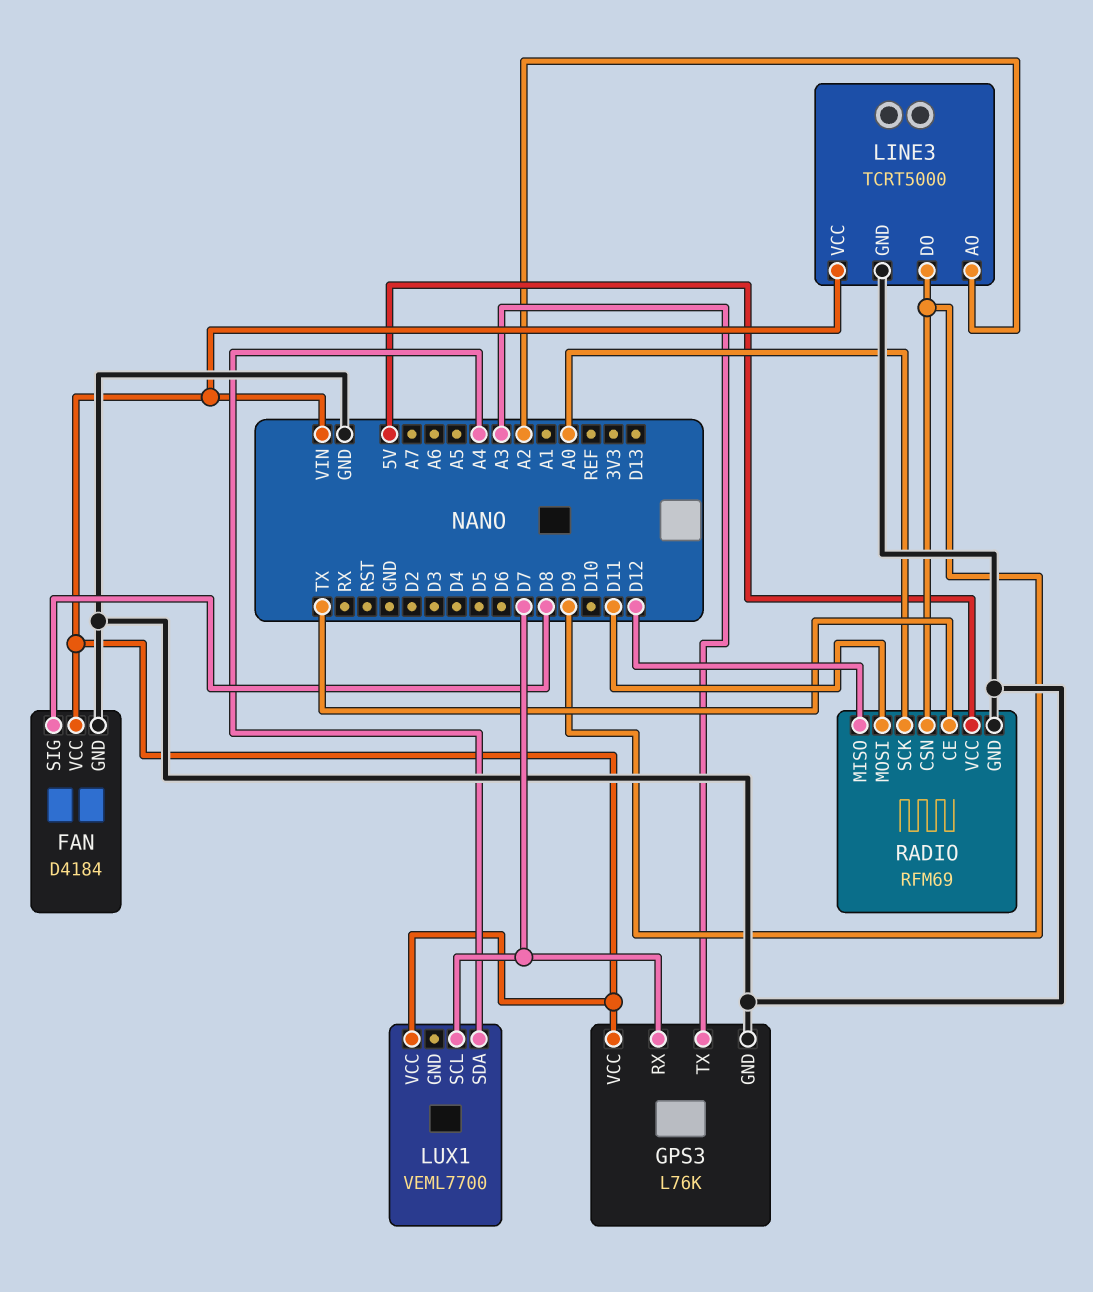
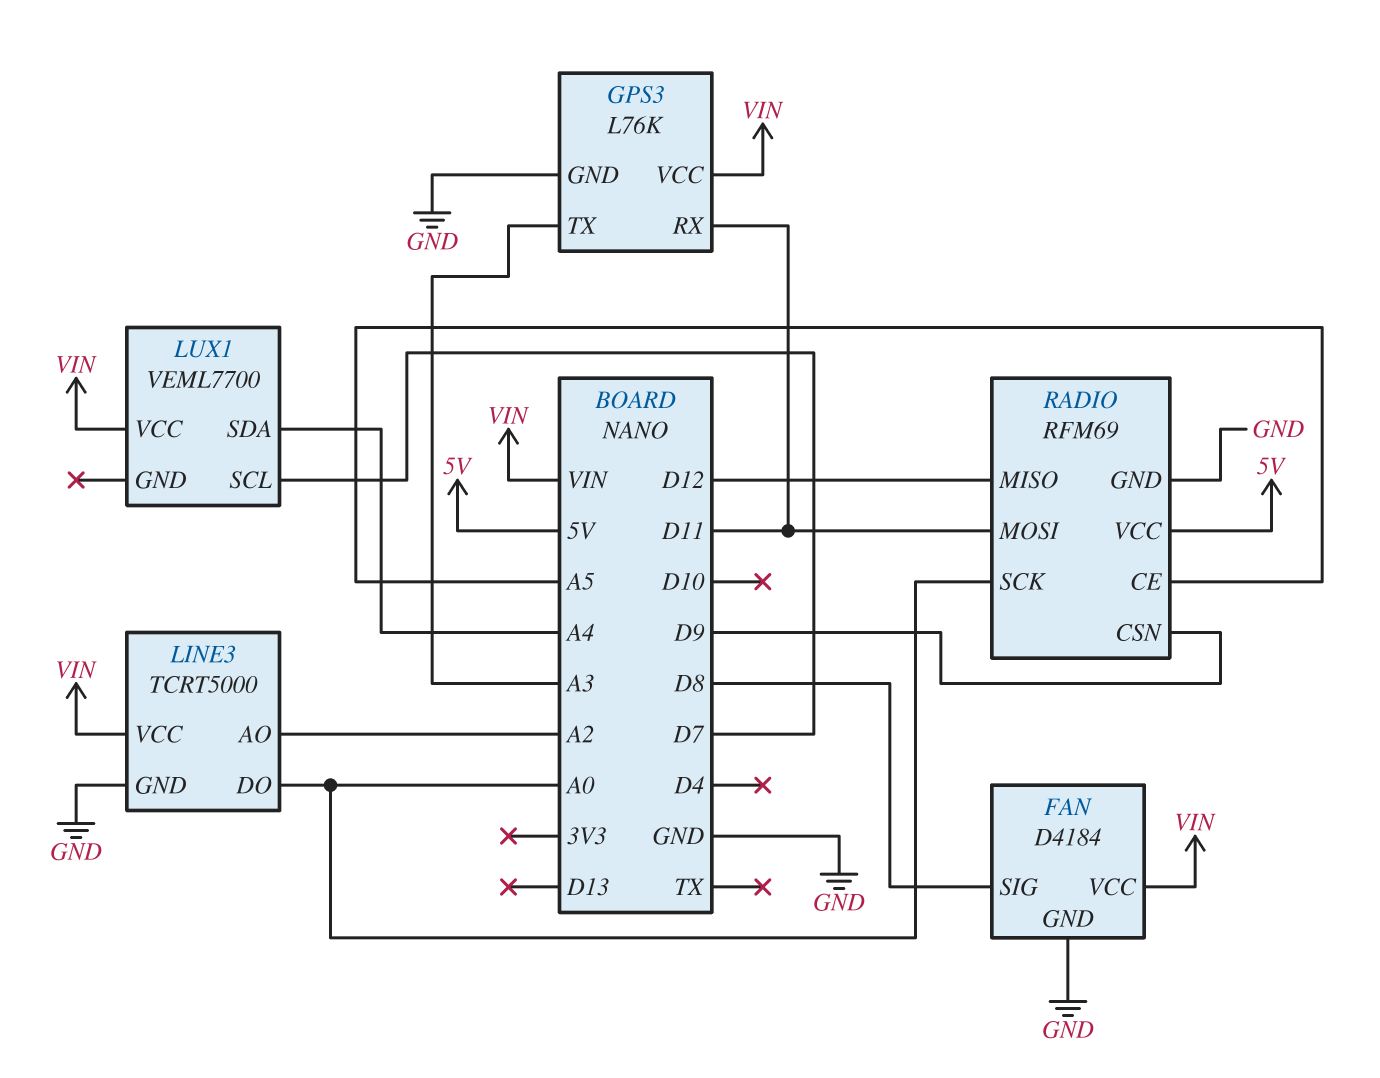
GPS3 pin RX: D7 -> D11
LINE3 pin DO: D9 -> A0
RADIO pin CE: TX -> A5

